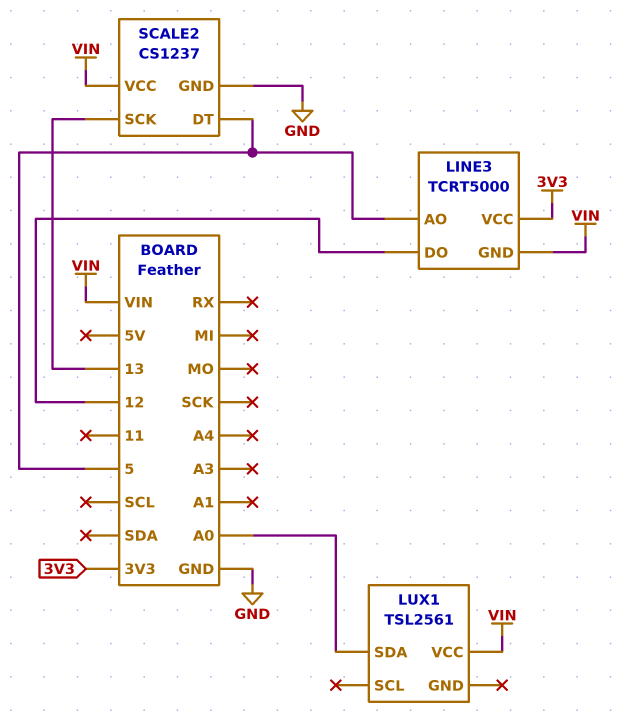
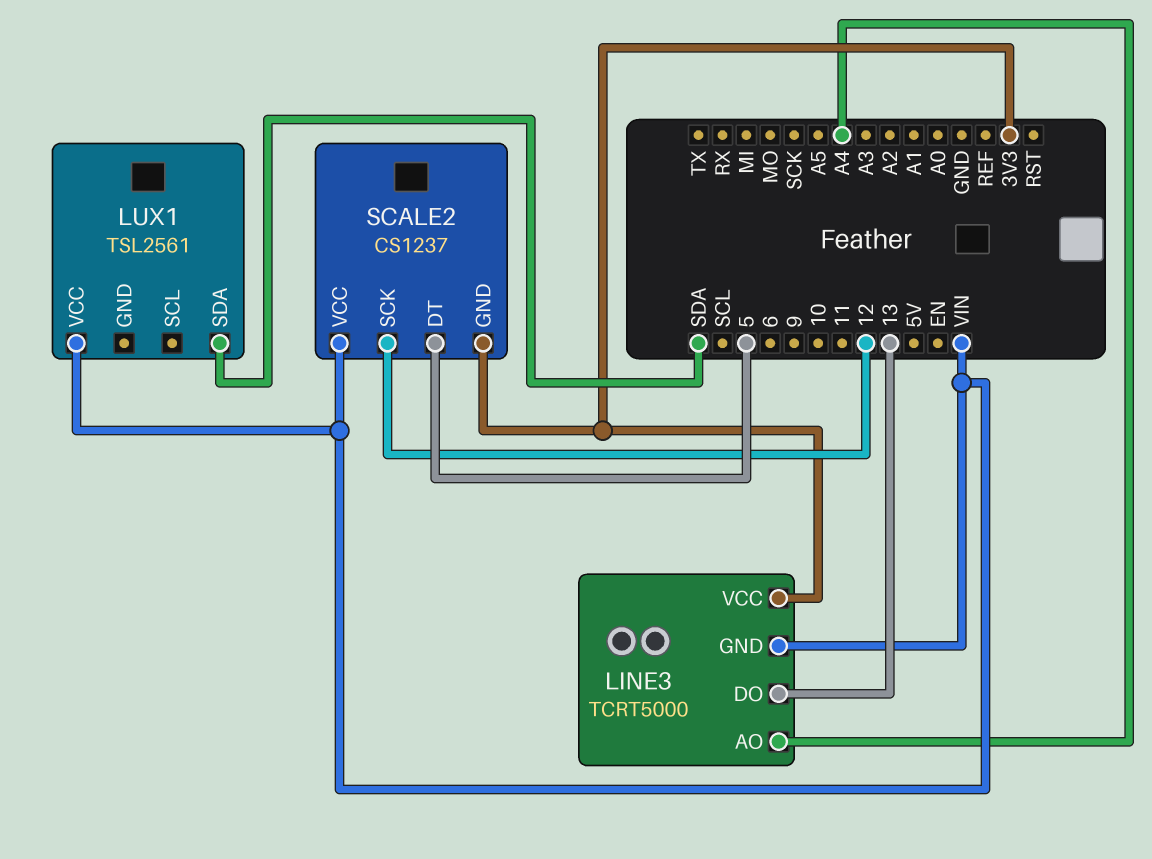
LINE3 pin AO: 5 -> A4
LINE3 pin DO: 12 -> 13
LUX1 pin SDA: A0 -> SDA
SCALE2 pin GND: GND -> 3V3
SCALE2 pin SCK: 13 -> 12

